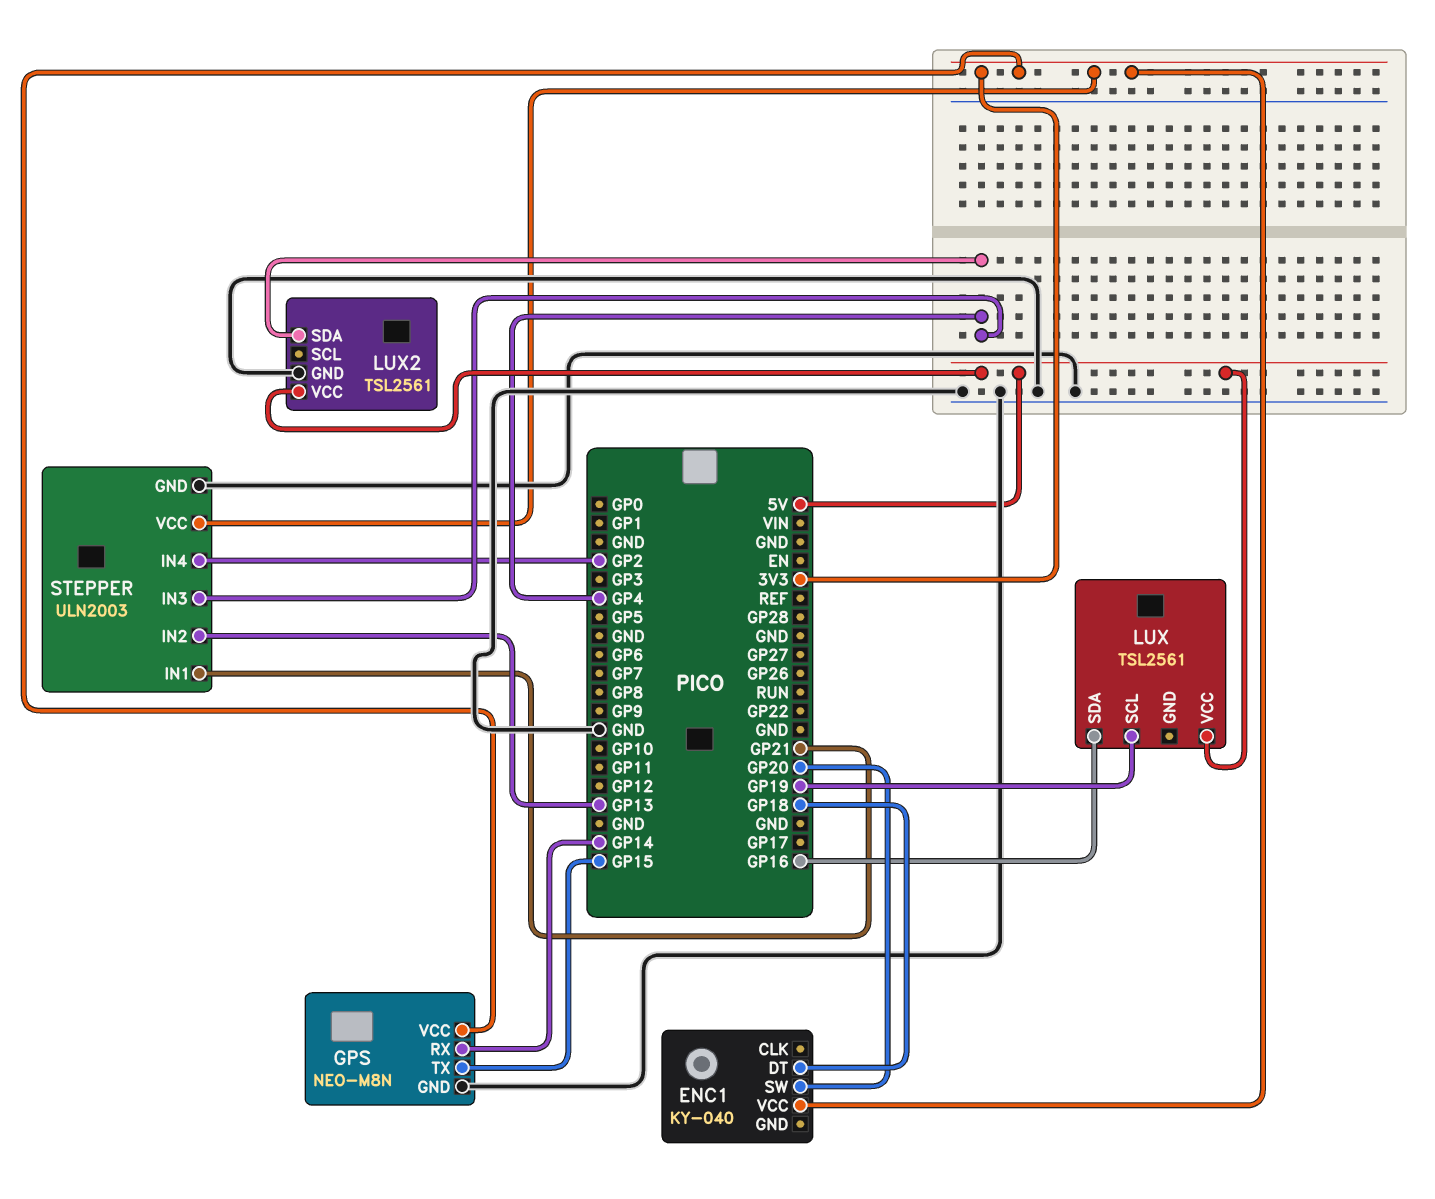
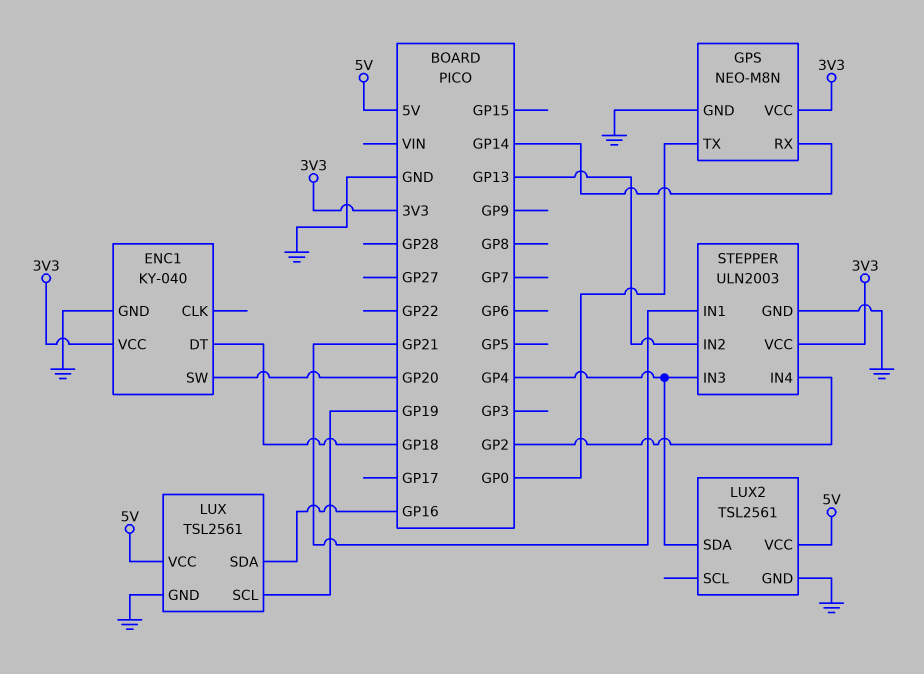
ENC1 pin GND: none -> GND
GPS pin TX: GP15 -> GP0
LUX pin GND: none -> GND

